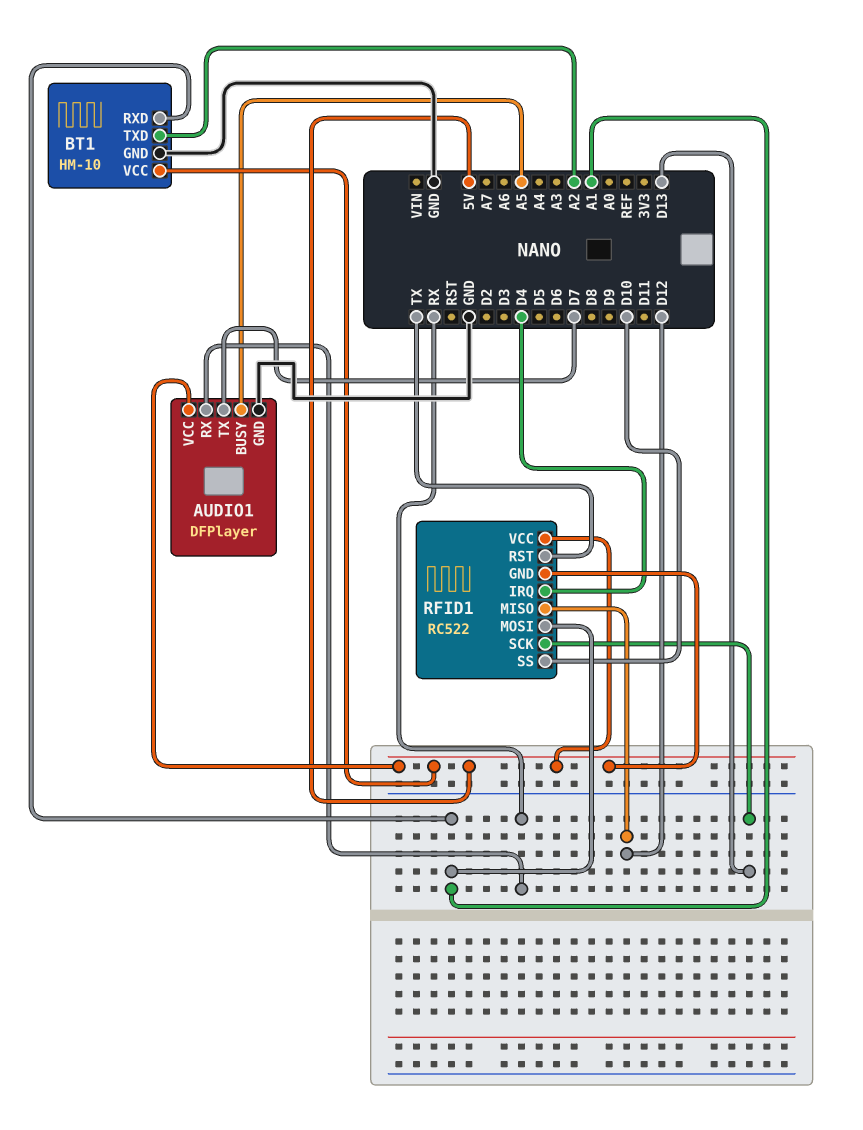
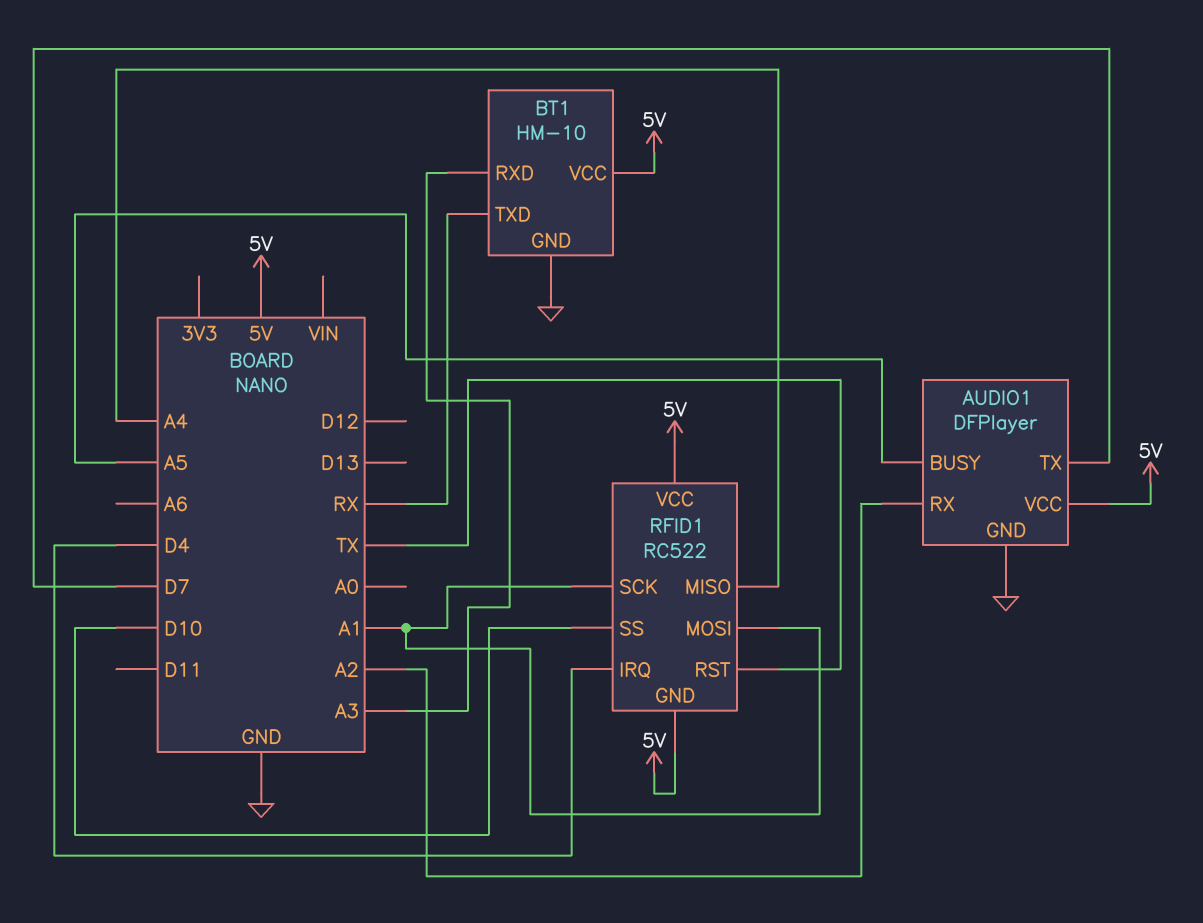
AUDIO1 pin RX: RX -> A2
BT1 pin RXD: A1 -> A3
BT1 pin TXD: A2 -> RX
RFID1 pin MISO: D12 -> A4
RFID1 pin SCK: D13 -> A1

